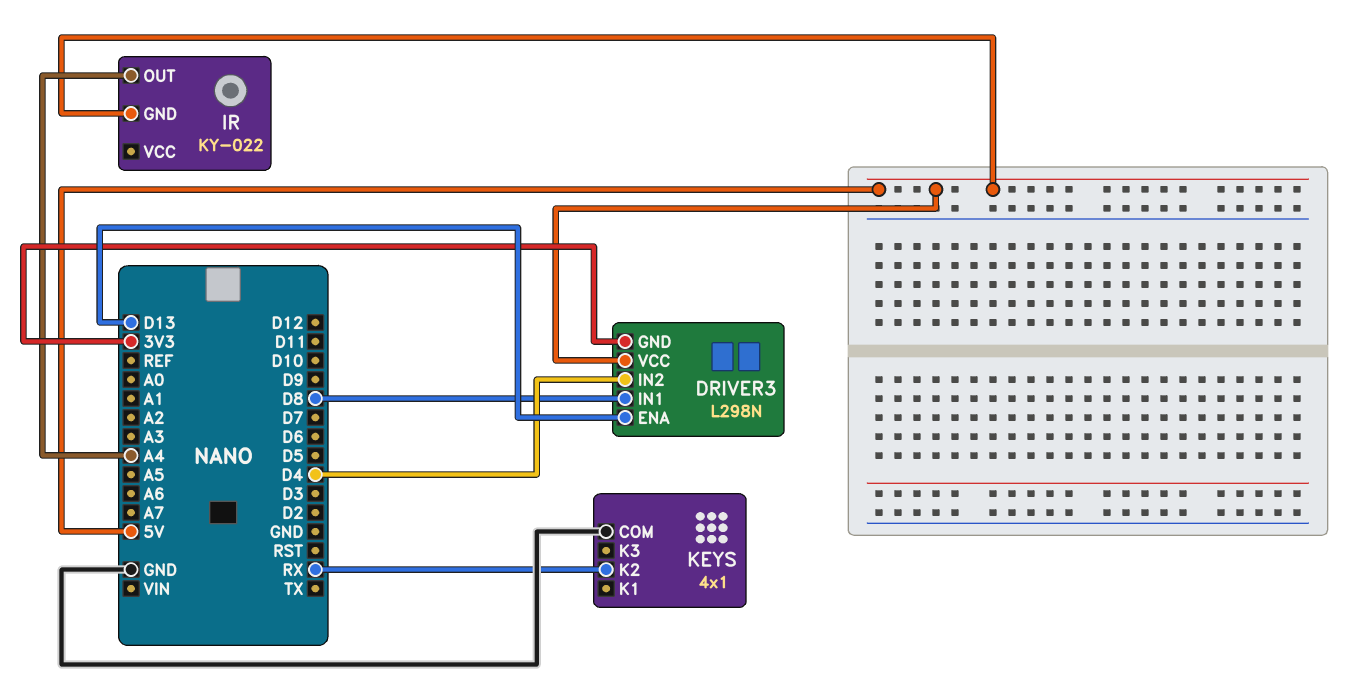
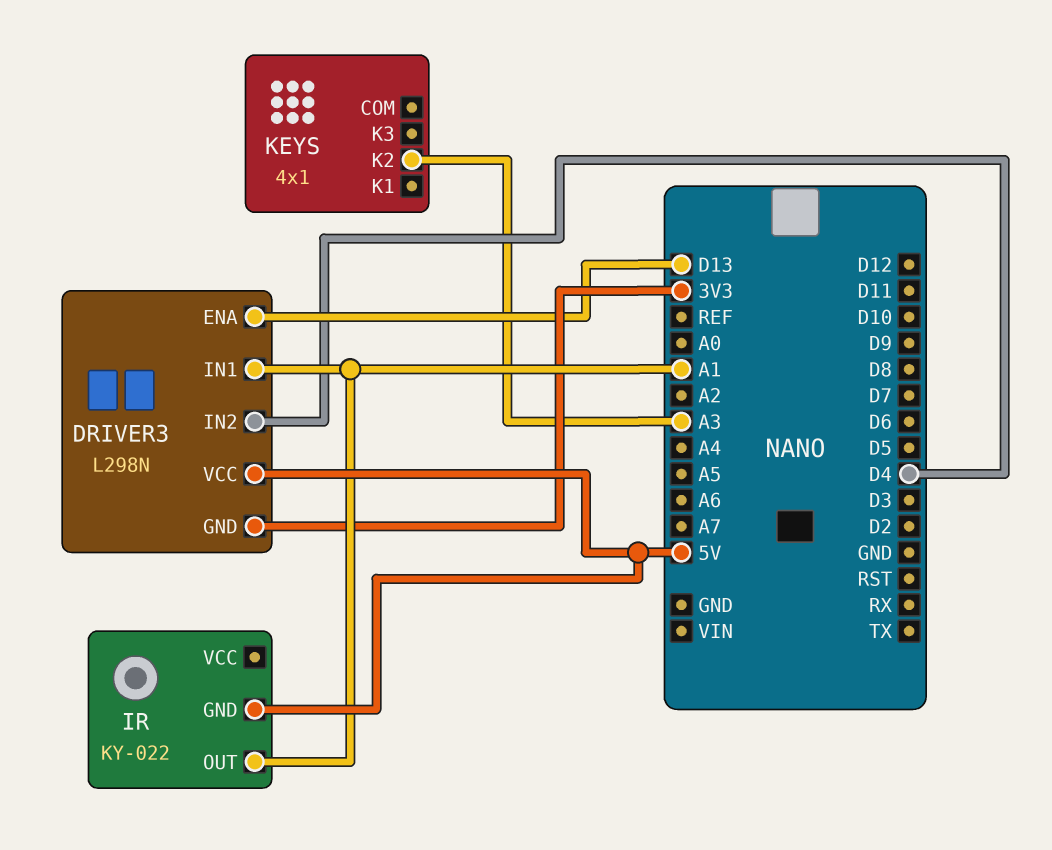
DRIVER3 pin IN1: D8 -> A1
IR pin OUT: A4 -> A1
KEYS pin COM: GND -> none
KEYS pin K2: RX -> A3

